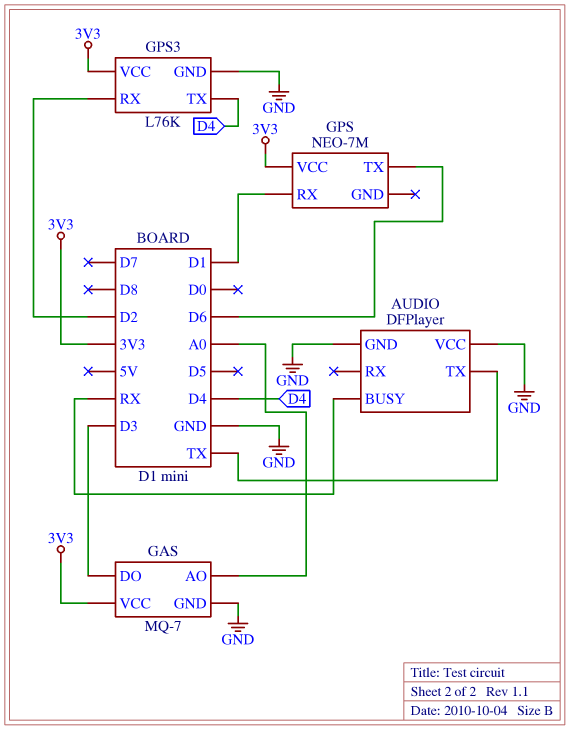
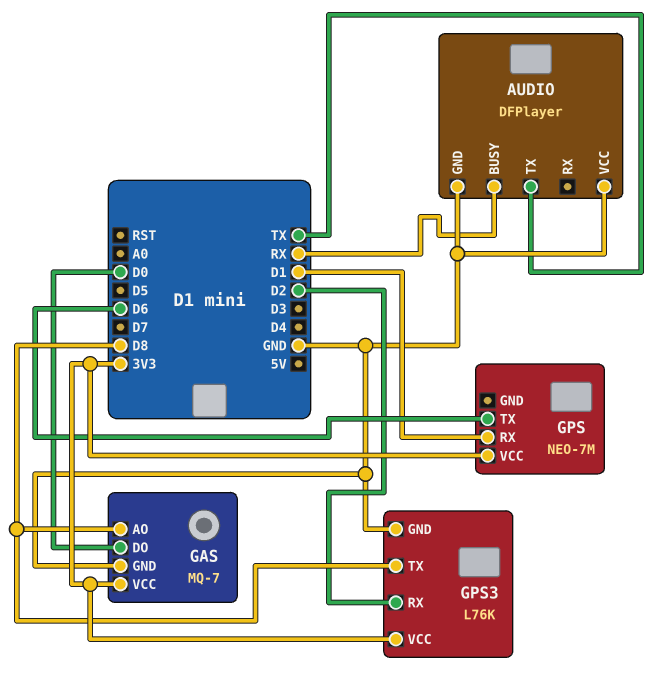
GAS pin AO: A0 -> D8
GAS pin DO: D3 -> D0
GPS3 pin TX: D4 -> D8

